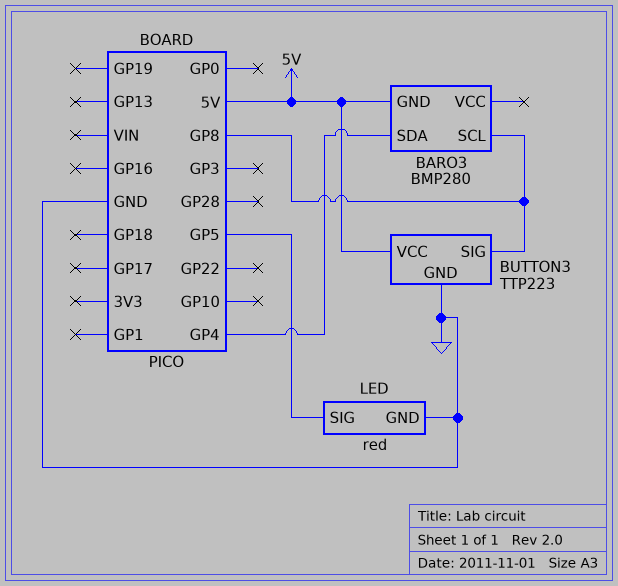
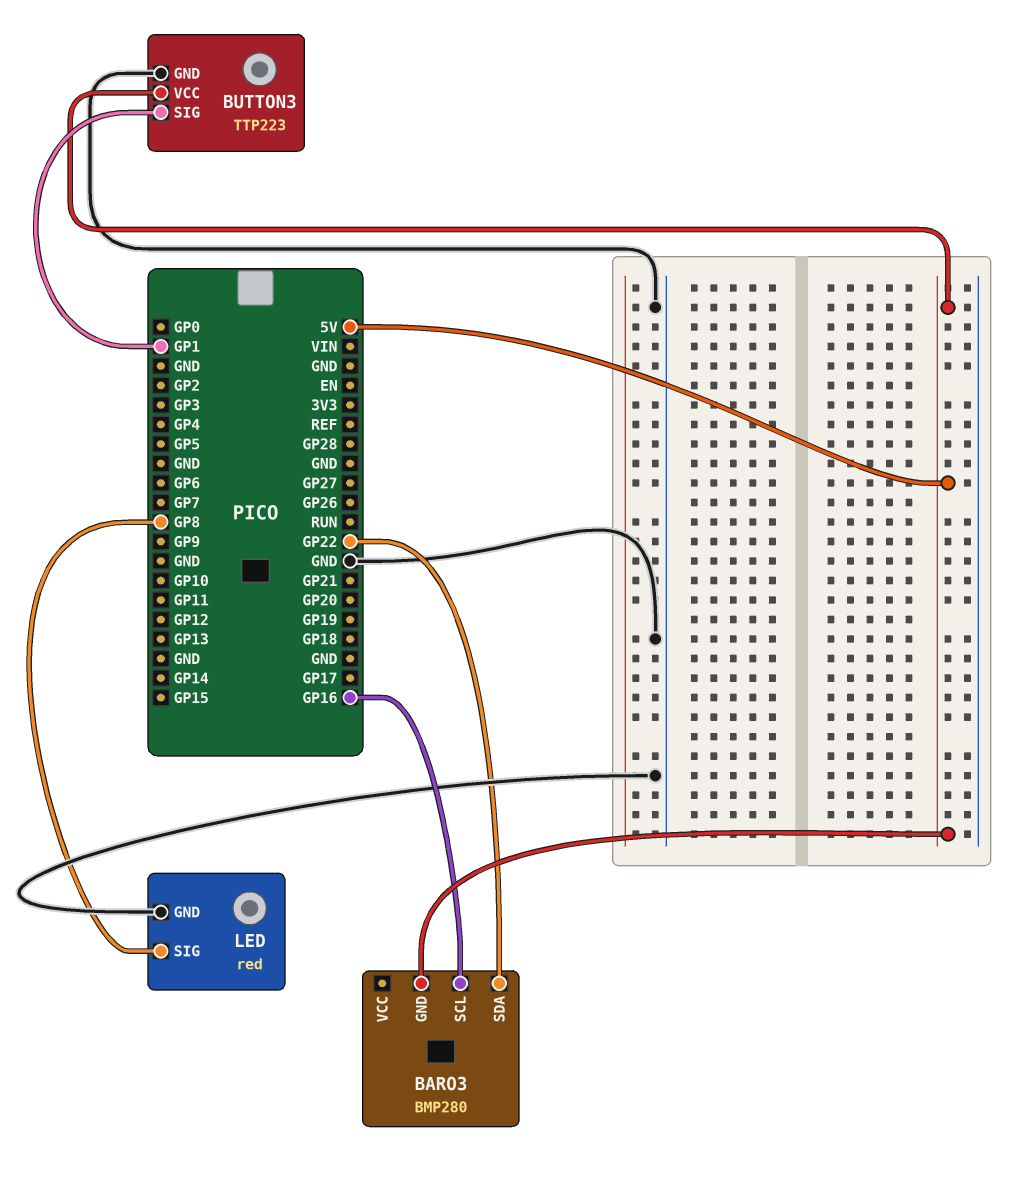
BARO3 pin SCL: GP8 -> GP16
BARO3 pin SDA: GP4 -> GP22
BUTTON3 pin SIG: GP8 -> GP1
LED pin SIG: GP5 -> GP8

